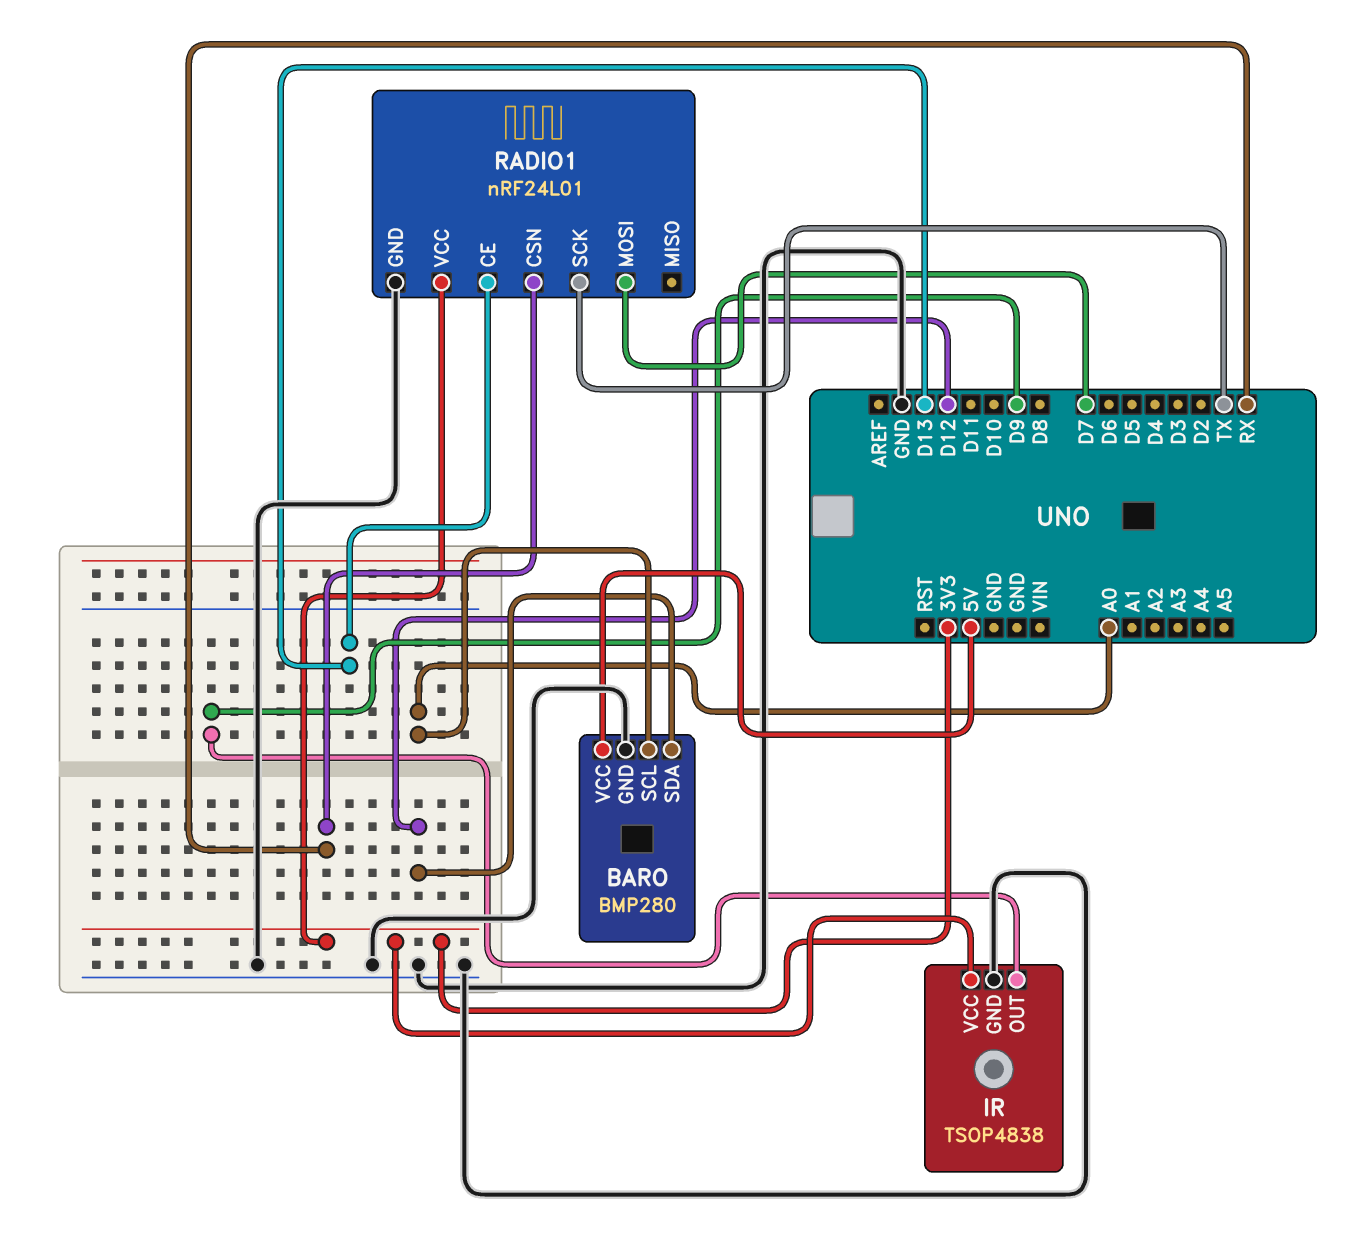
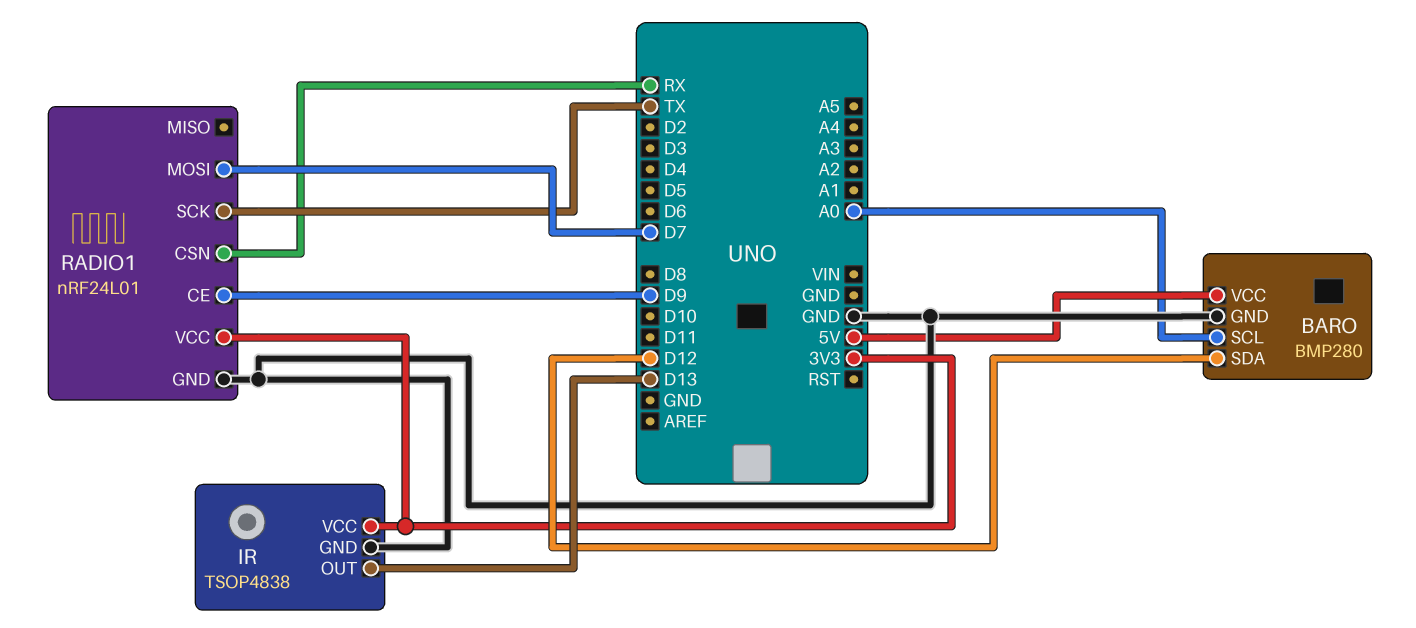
IR pin OUT: D9 -> D13
RADIO1 pin CE: D13 -> D9

